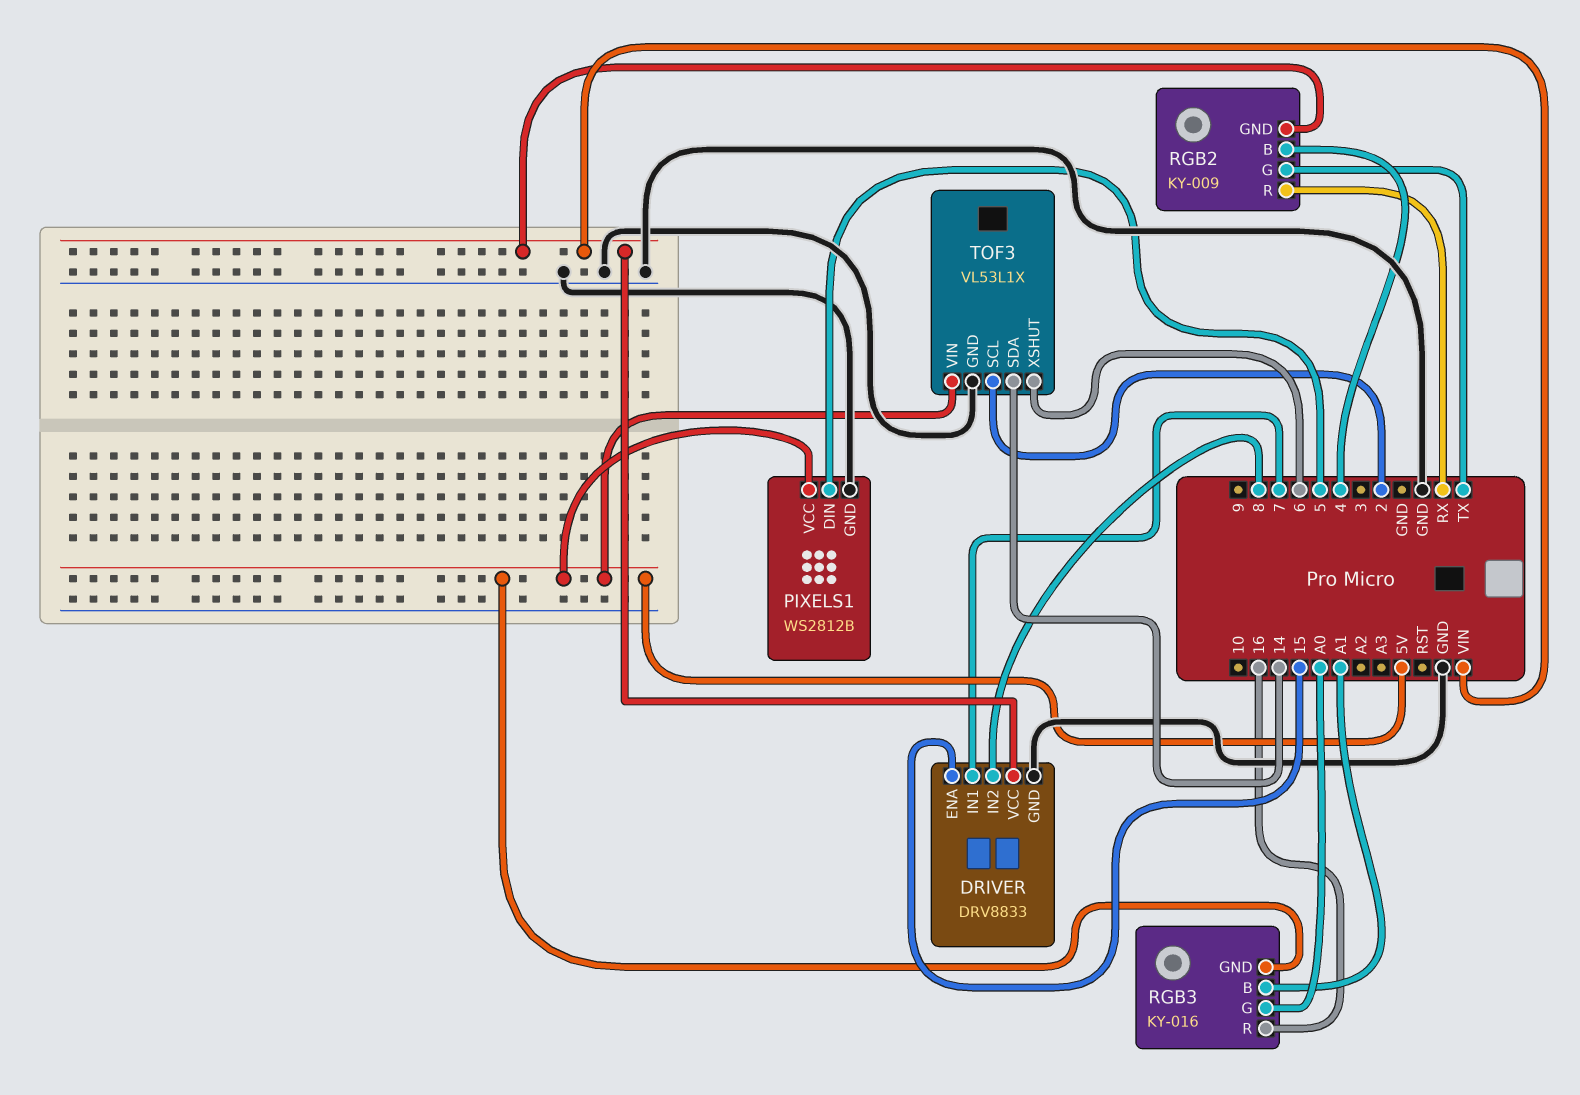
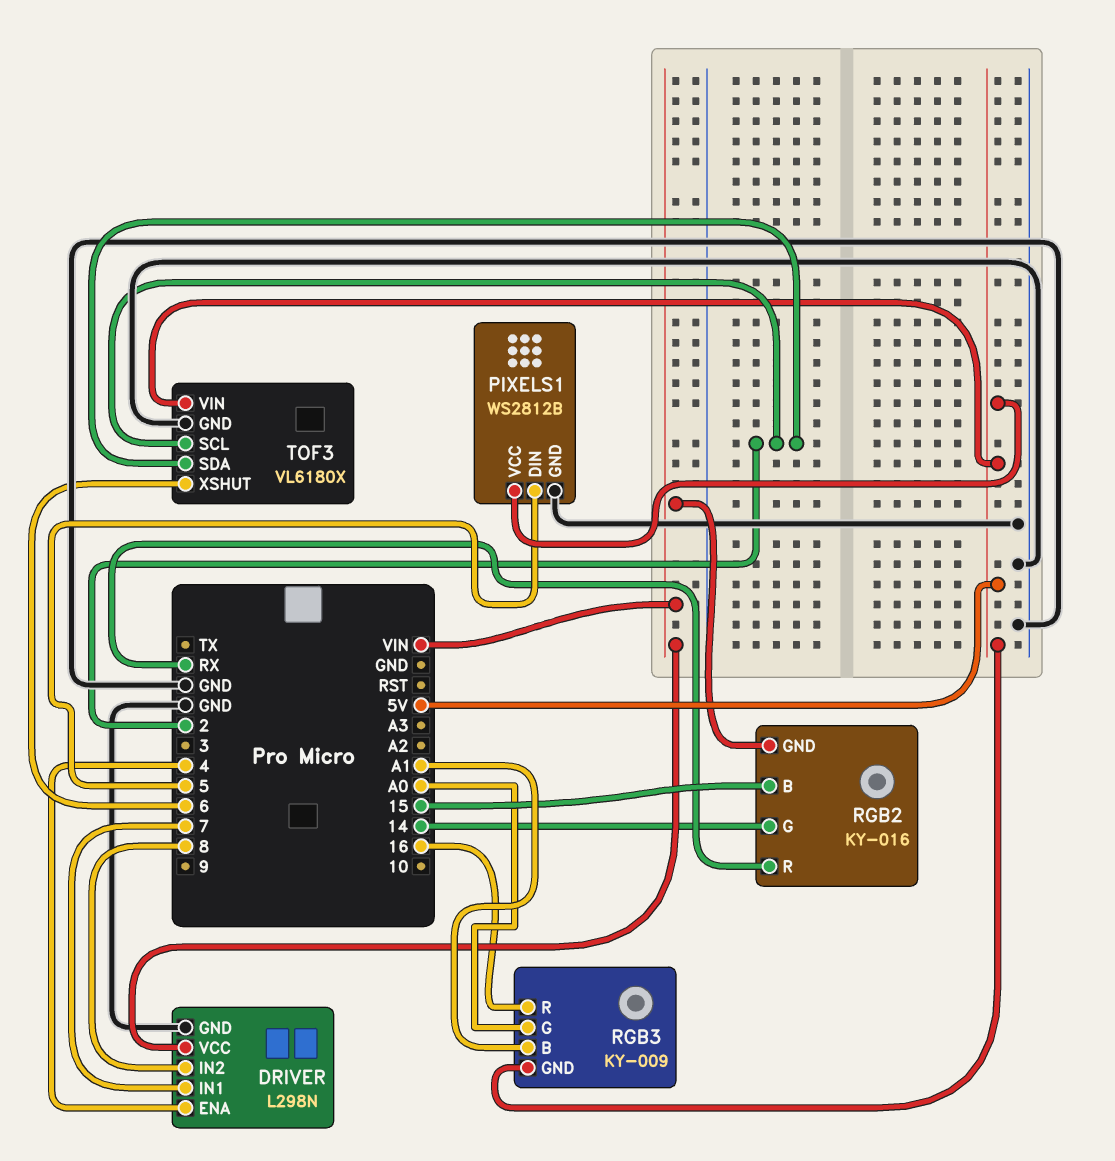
DRIVER: DRV8833 -> L298N
DRIVER pin ENA: 15 -> 4
RGB2: KY-009 -> KY-016
RGB2 pin B: 4 -> 15
RGB2 pin G: TX -> 14
RGB3: KY-016 -> KY-009
TOF3: VL53L1X -> VL6180X
TOF3 pin SDA: 14 -> 2

